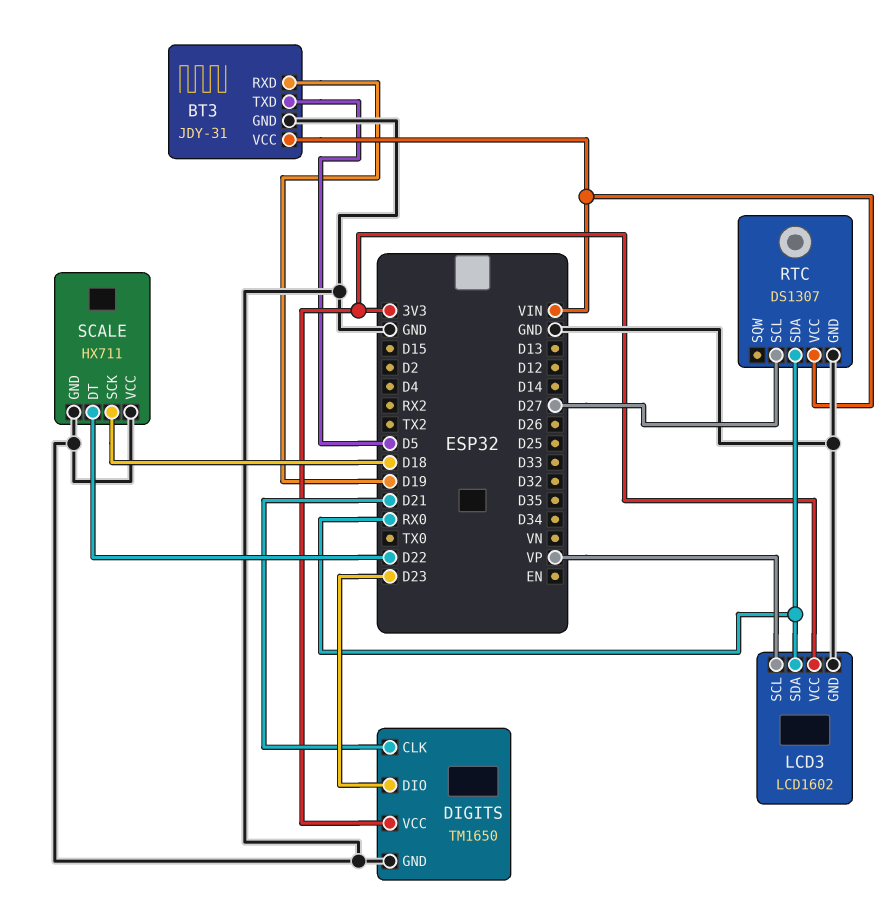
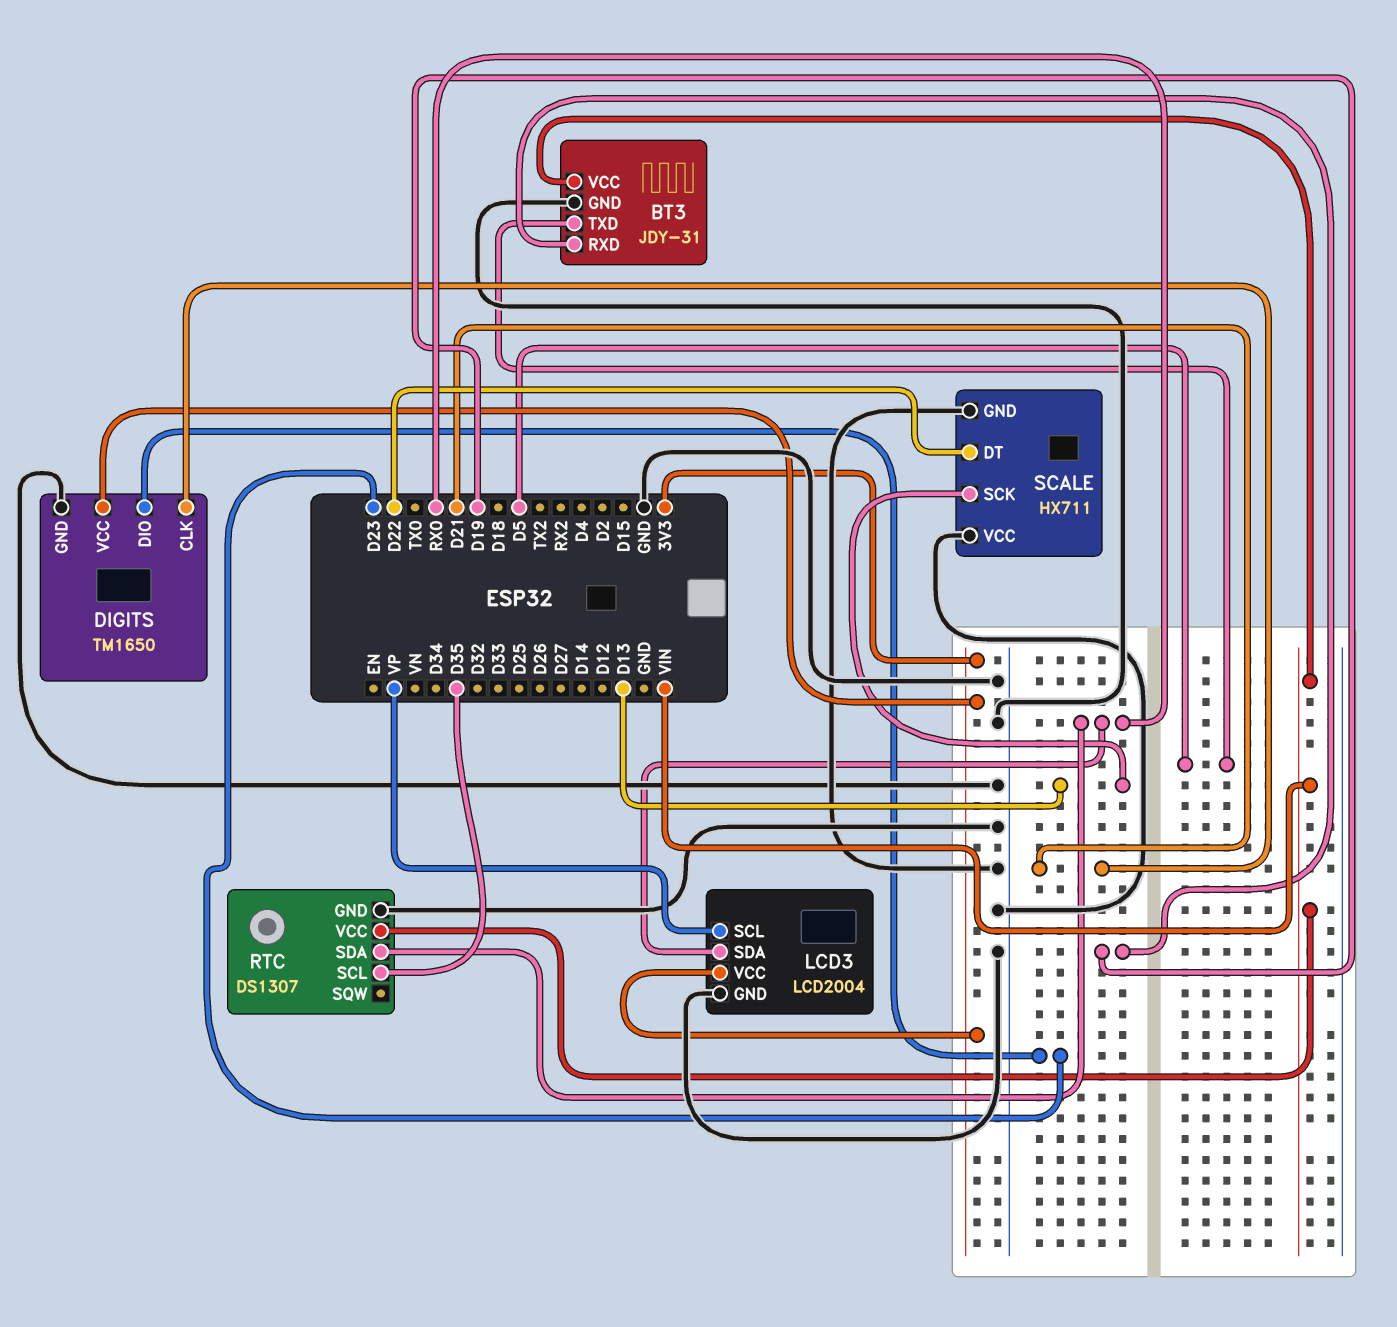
LCD3: LCD1602 -> LCD2004
RTC pin SCL: D27 -> D35
SCALE pin SCK: D18 -> D13

